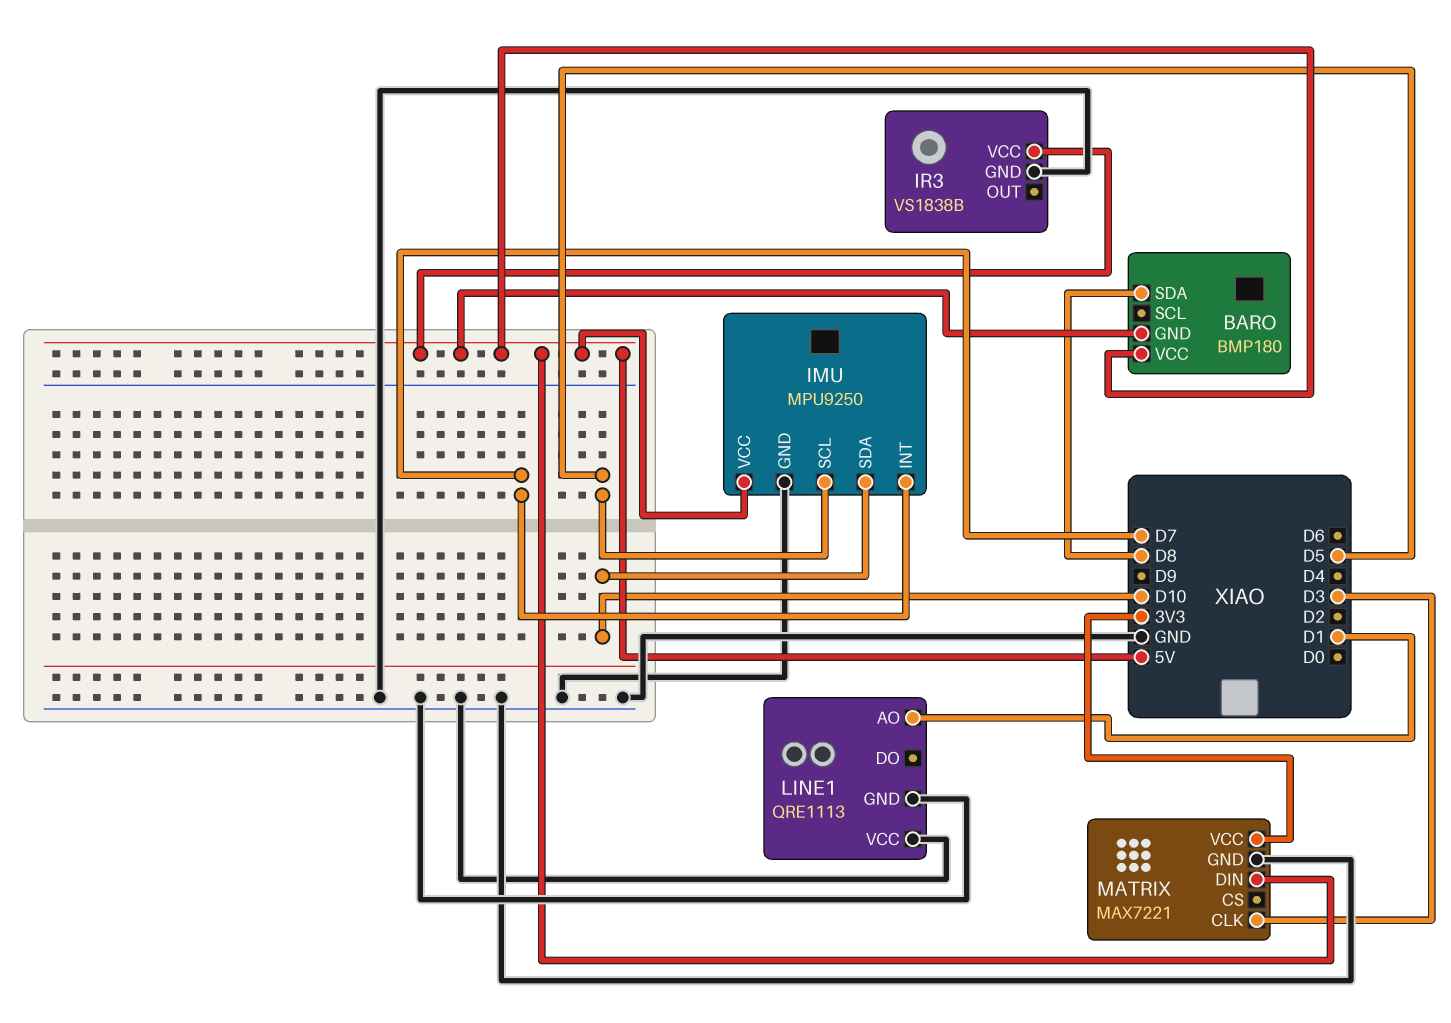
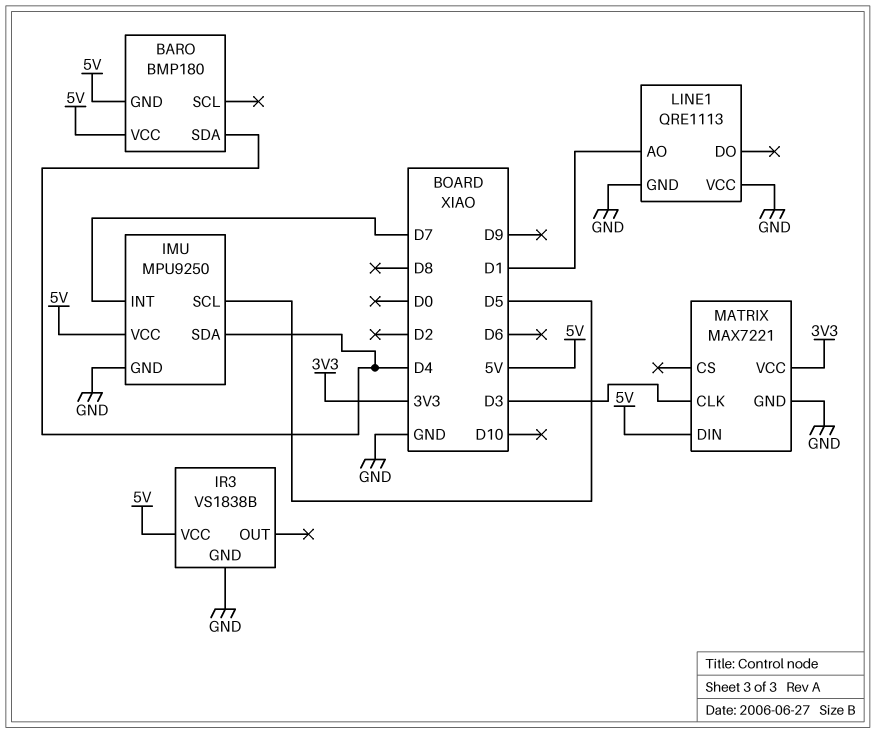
BARO pin SDA: D8 -> D4
IMU pin SDA: D10 -> D4

